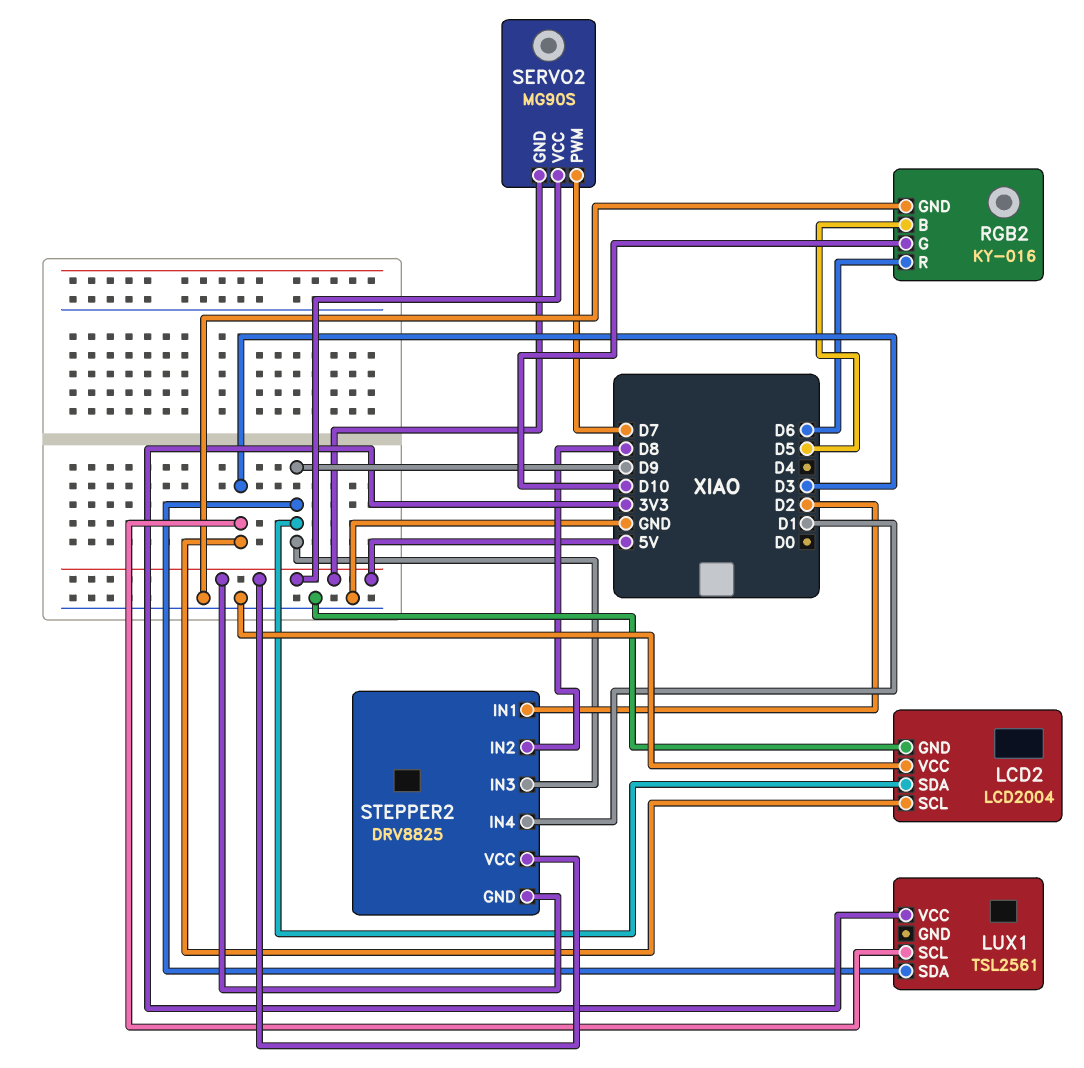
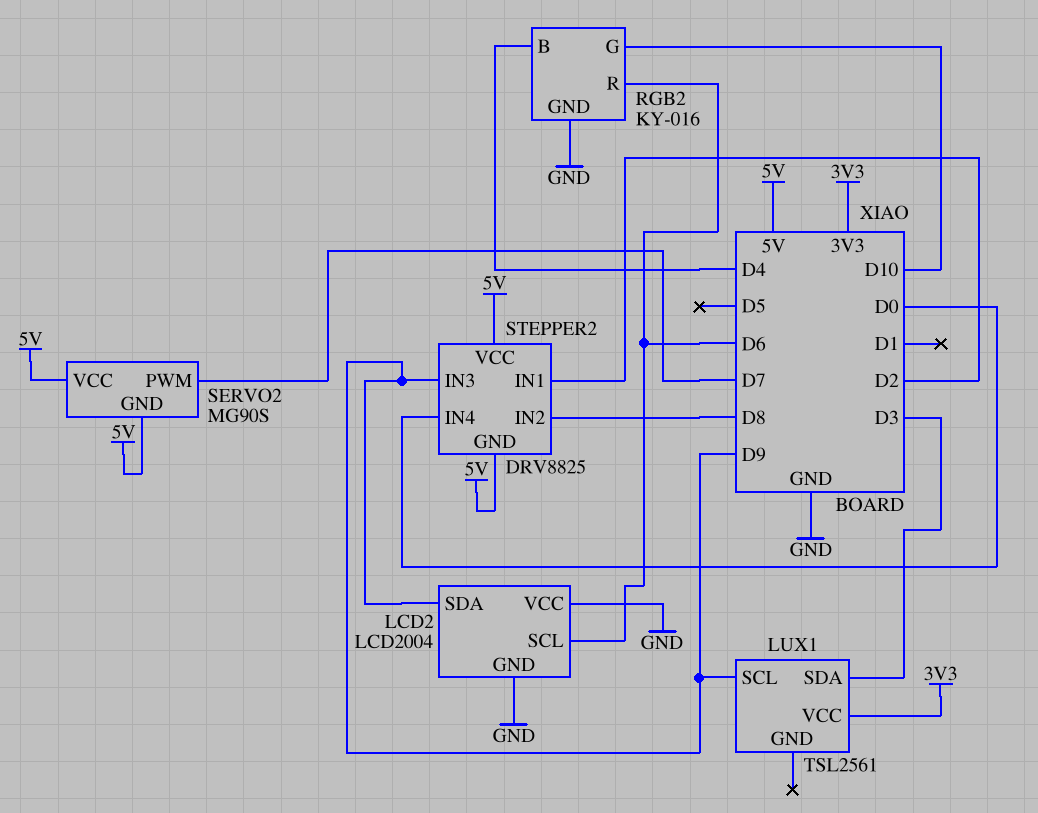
LCD2 pin SCL: D3 -> D6
LUX1 pin SCL: D3 -> D9
LUX1 pin SDA: D9 -> D3
RGB2 pin B: D5 -> D4
STEPPER2 pin IN4: D1 -> D0

